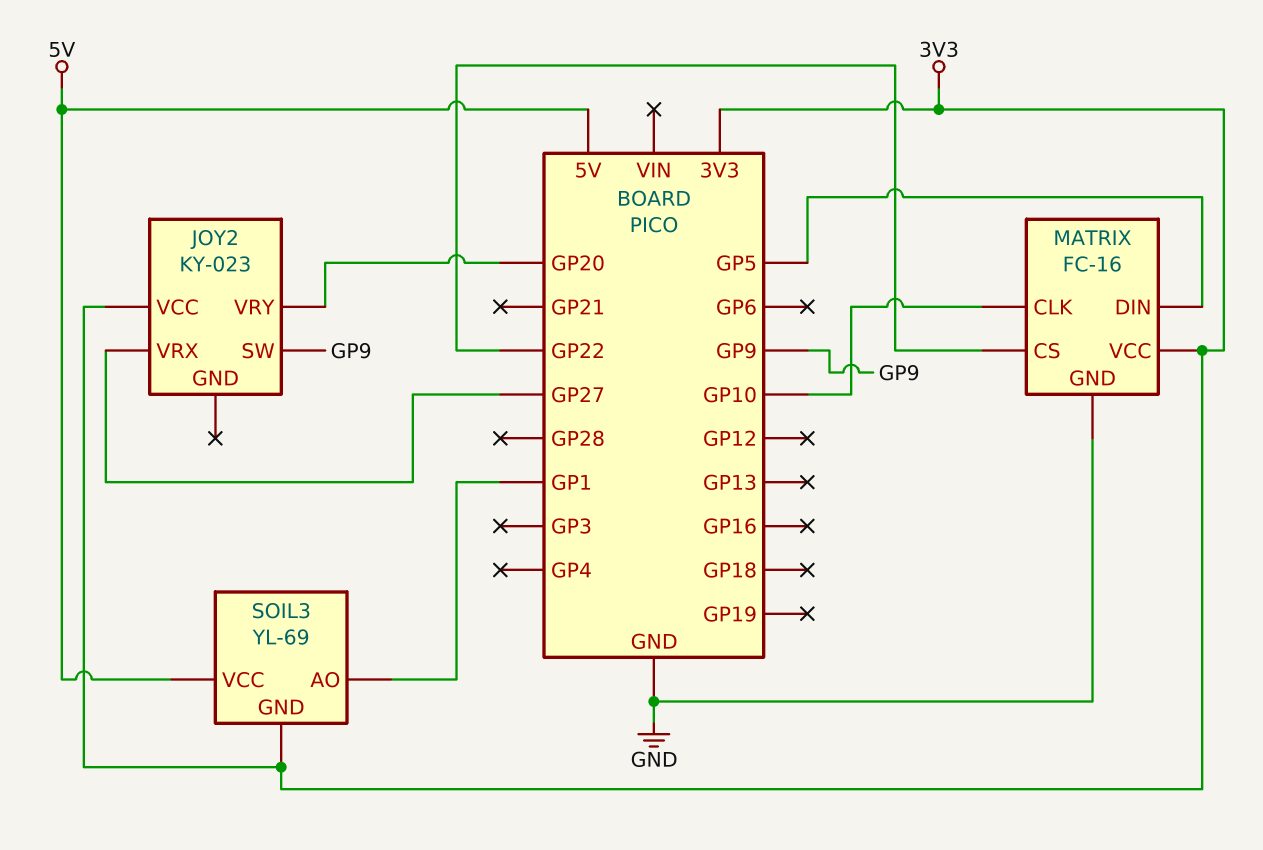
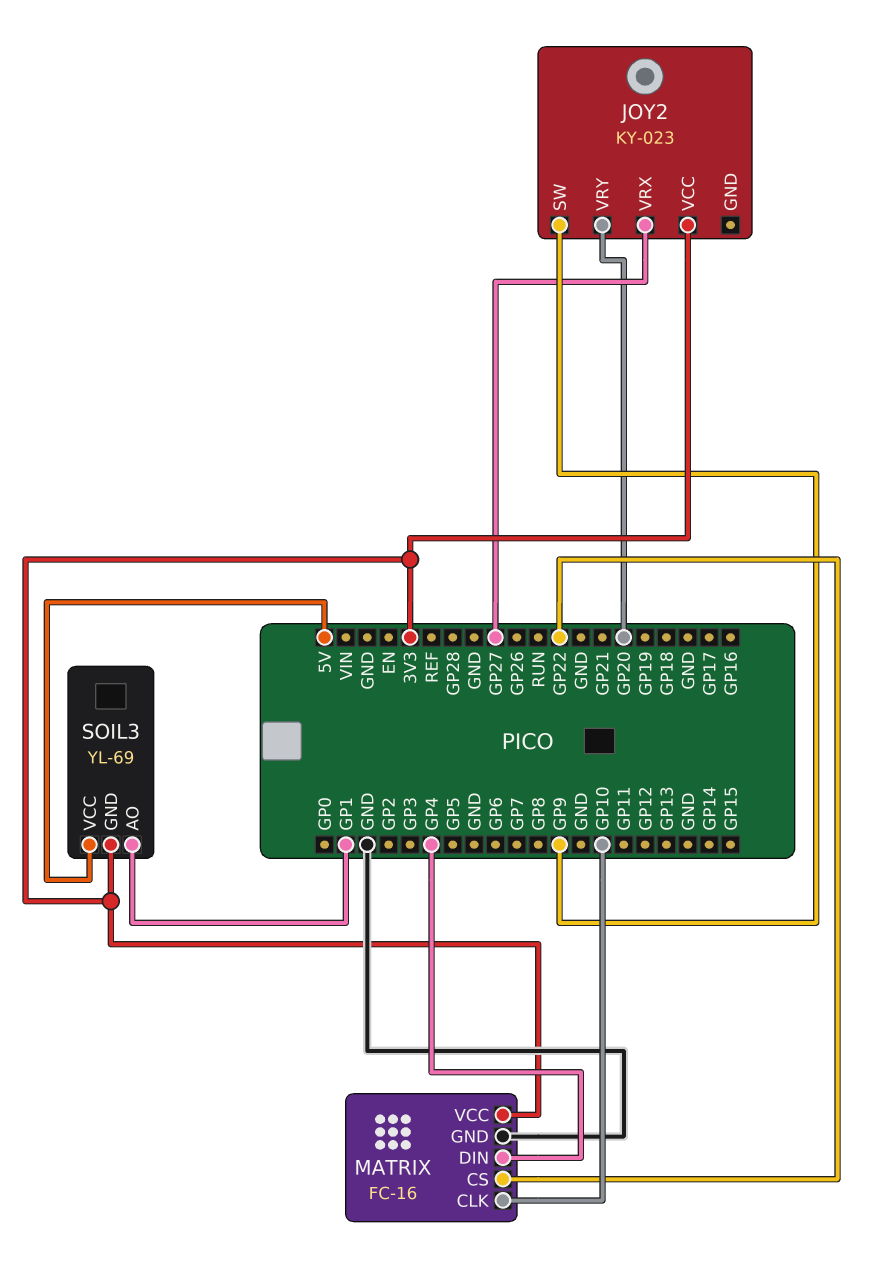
MATRIX pin DIN: GP5 -> GP4

